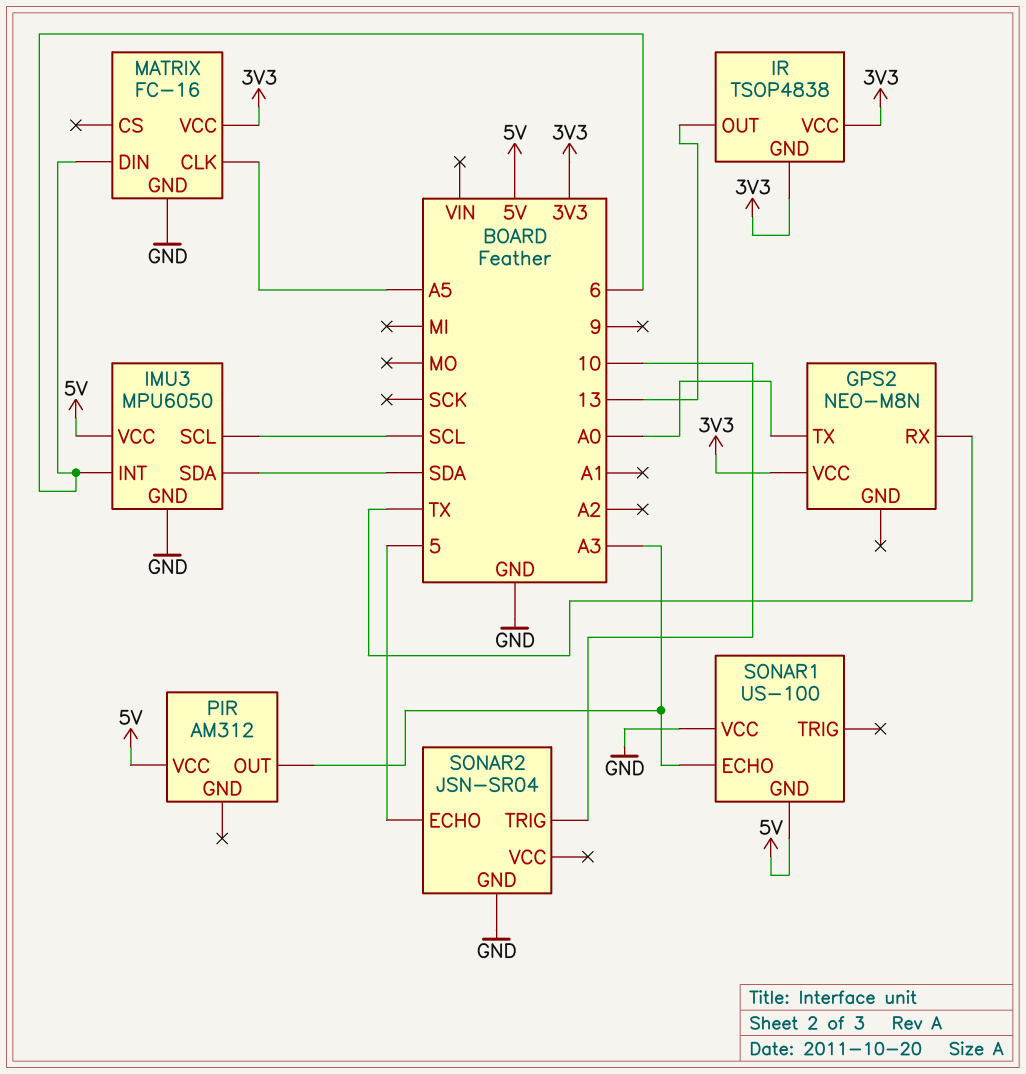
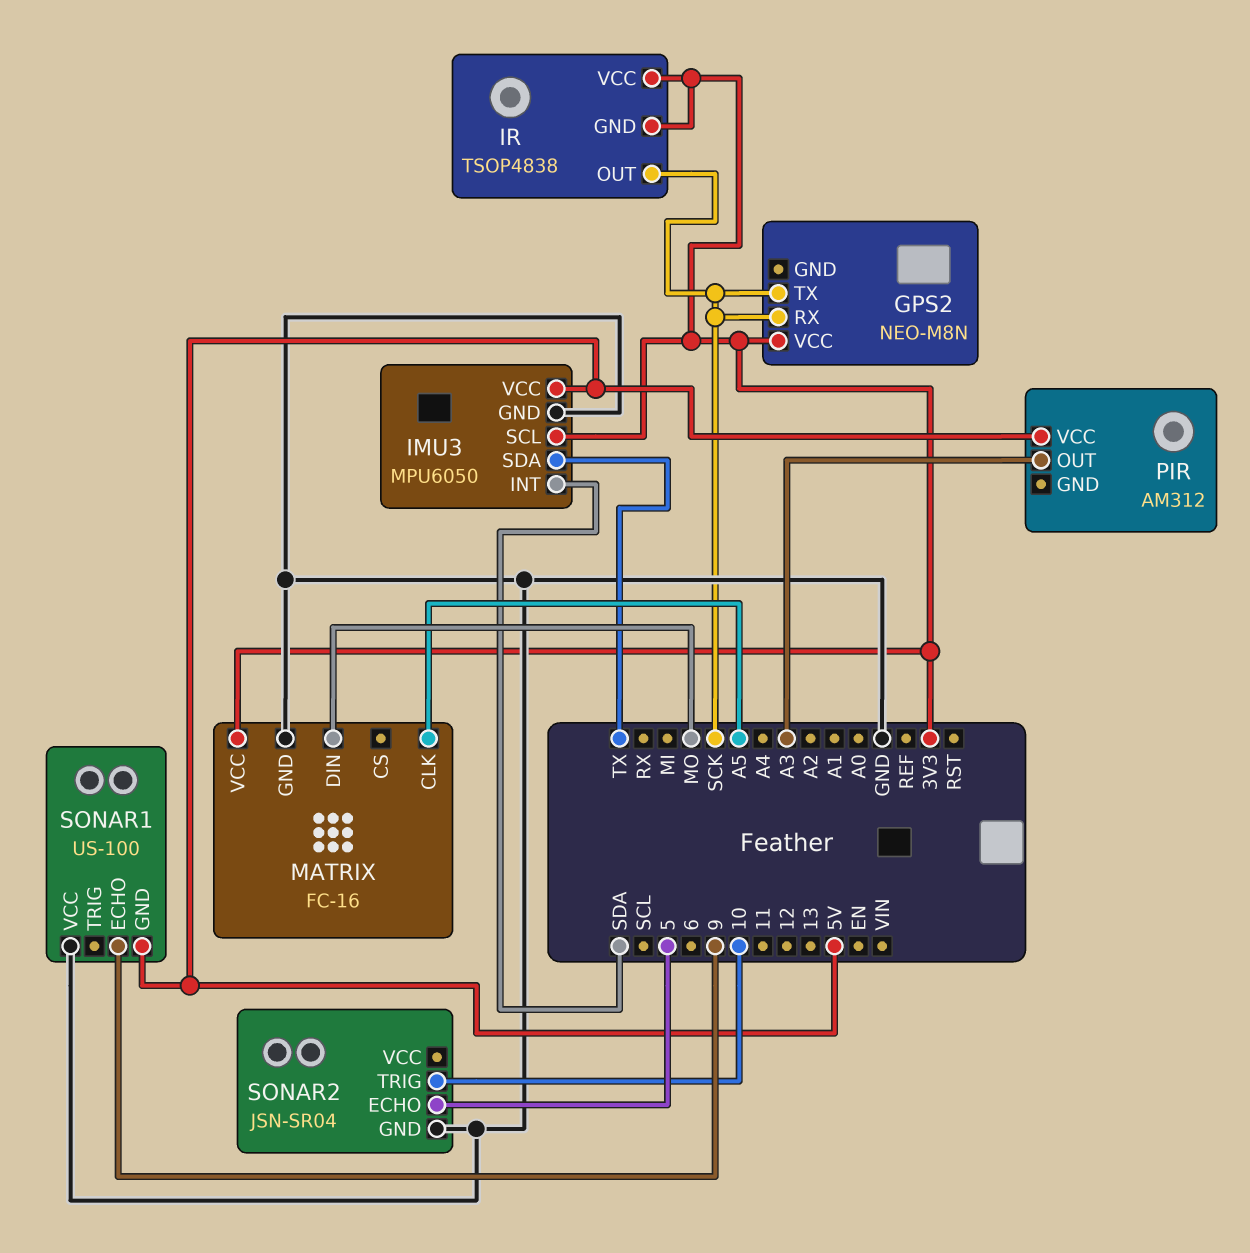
GPS2 pin RX: TX -> SCK
GPS2 pin TX: A0 -> SCK
IMU3 pin INT: 6 -> SDA
IMU3 pin SCL: SCL -> 3V3
IMU3 pin SDA: SDA -> TX
IR pin OUT: 13 -> SCK
MATRIX pin DIN: 6 -> MO
SONAR1 pin ECHO: A3 -> 9

